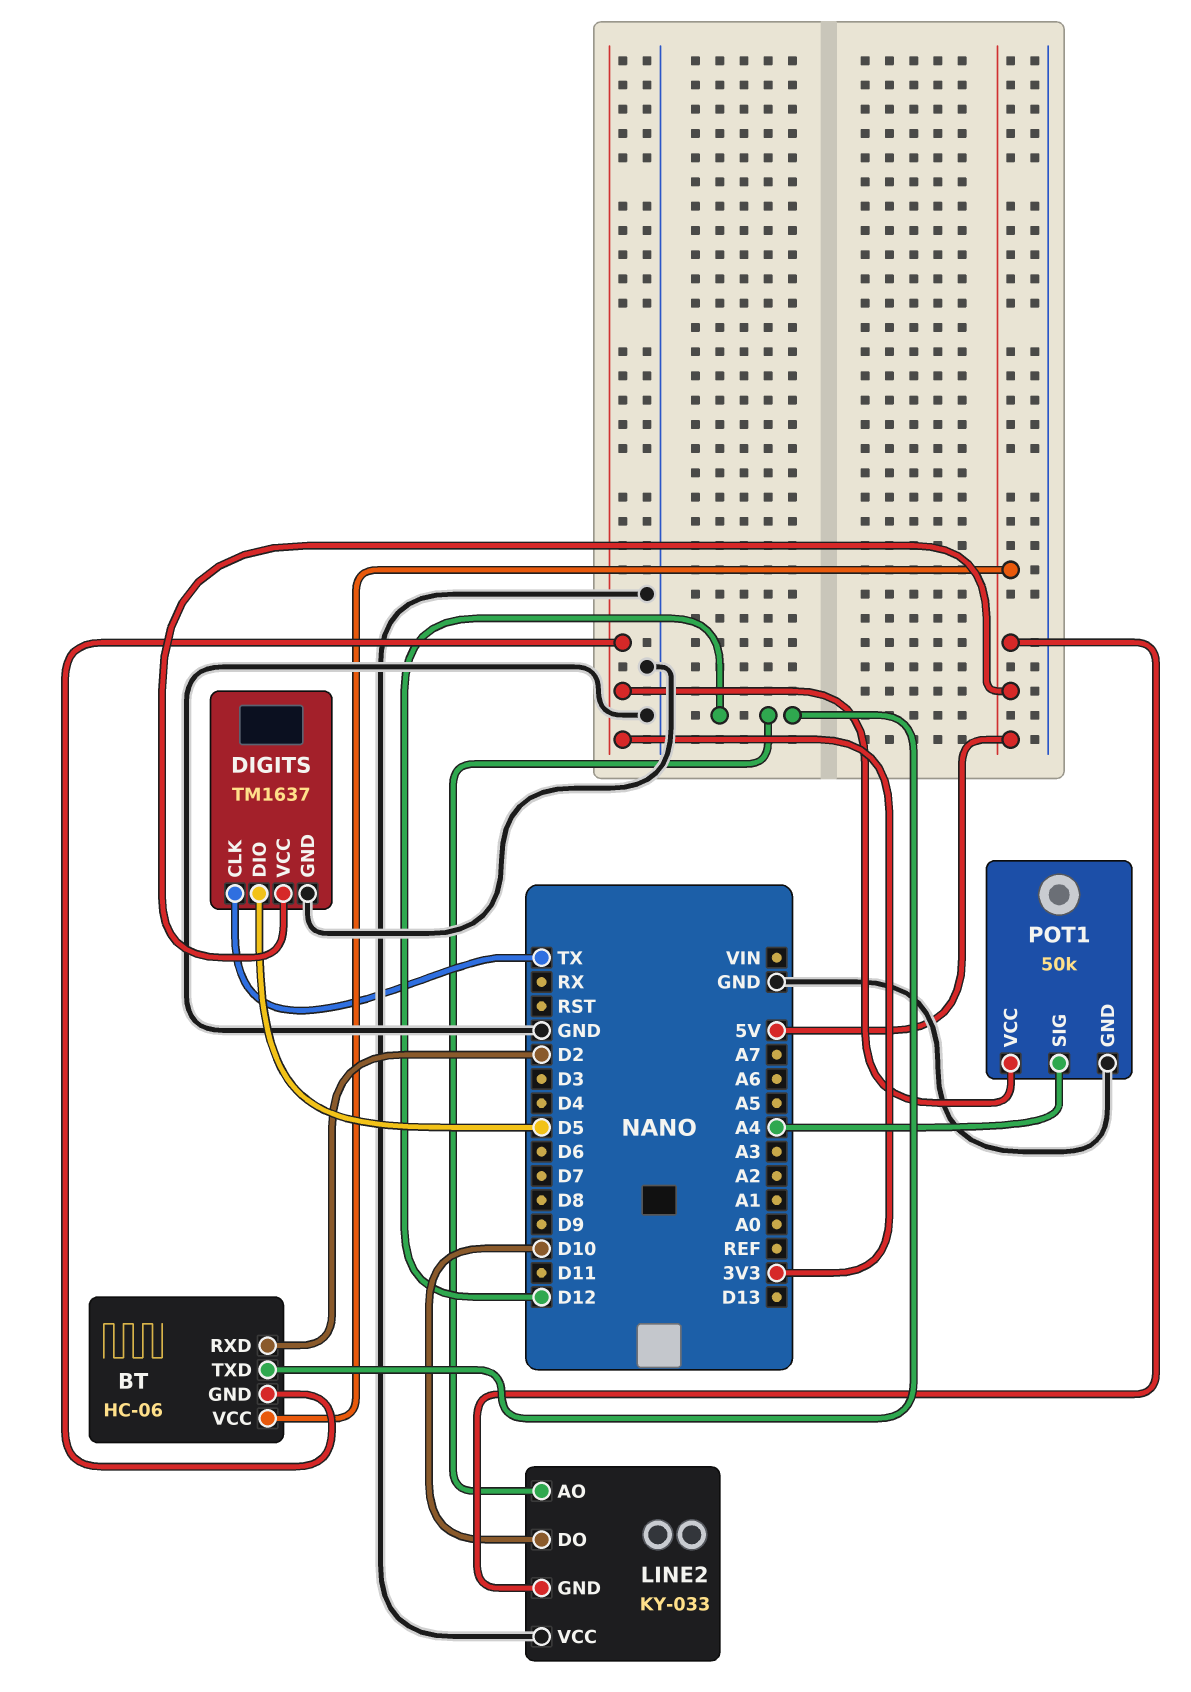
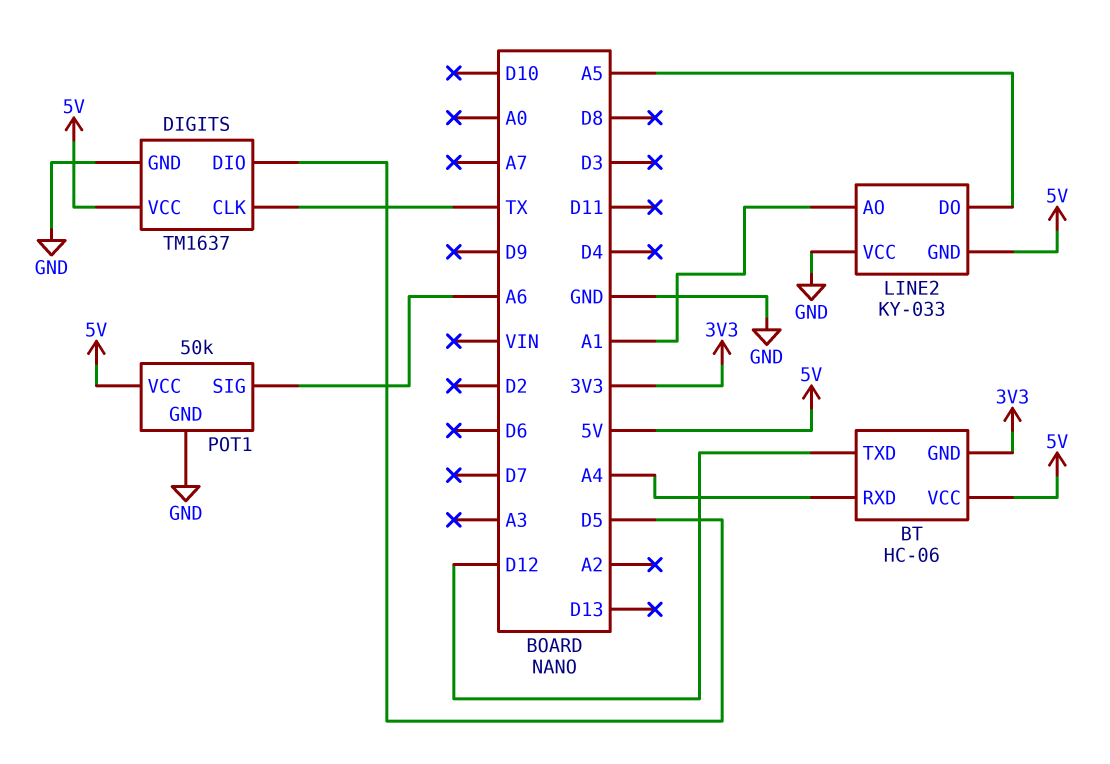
BT pin RXD: D2 -> A4
LINE2 pin AO: D12 -> A1
LINE2 pin DO: D10 -> A5
POT1 pin SIG: A4 -> A6
POT1 pin VCC: 3V3 -> 5V

